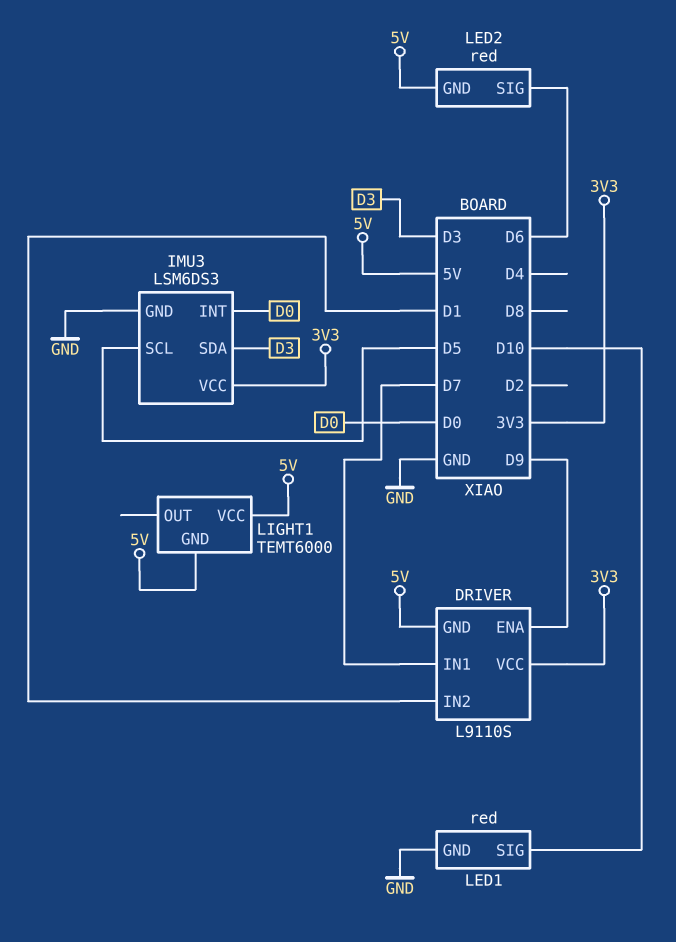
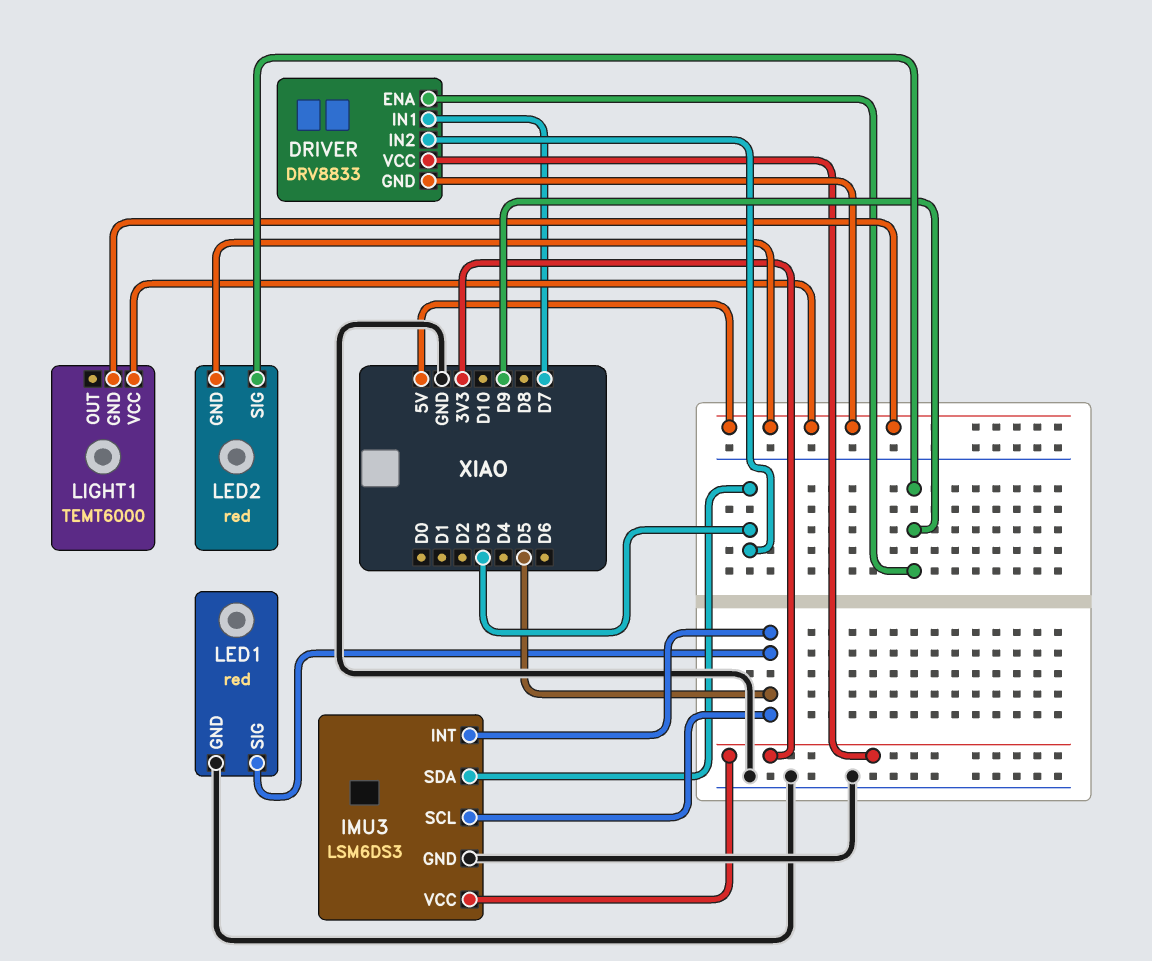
DRIVER: L9110S -> DRV8833
DRIVER pin IN2: D1 -> D3
IMU3 pin INT: D0 -> D5
LED1 pin SIG: D10 -> D5
LED2 pin SIG: D6 -> D9

